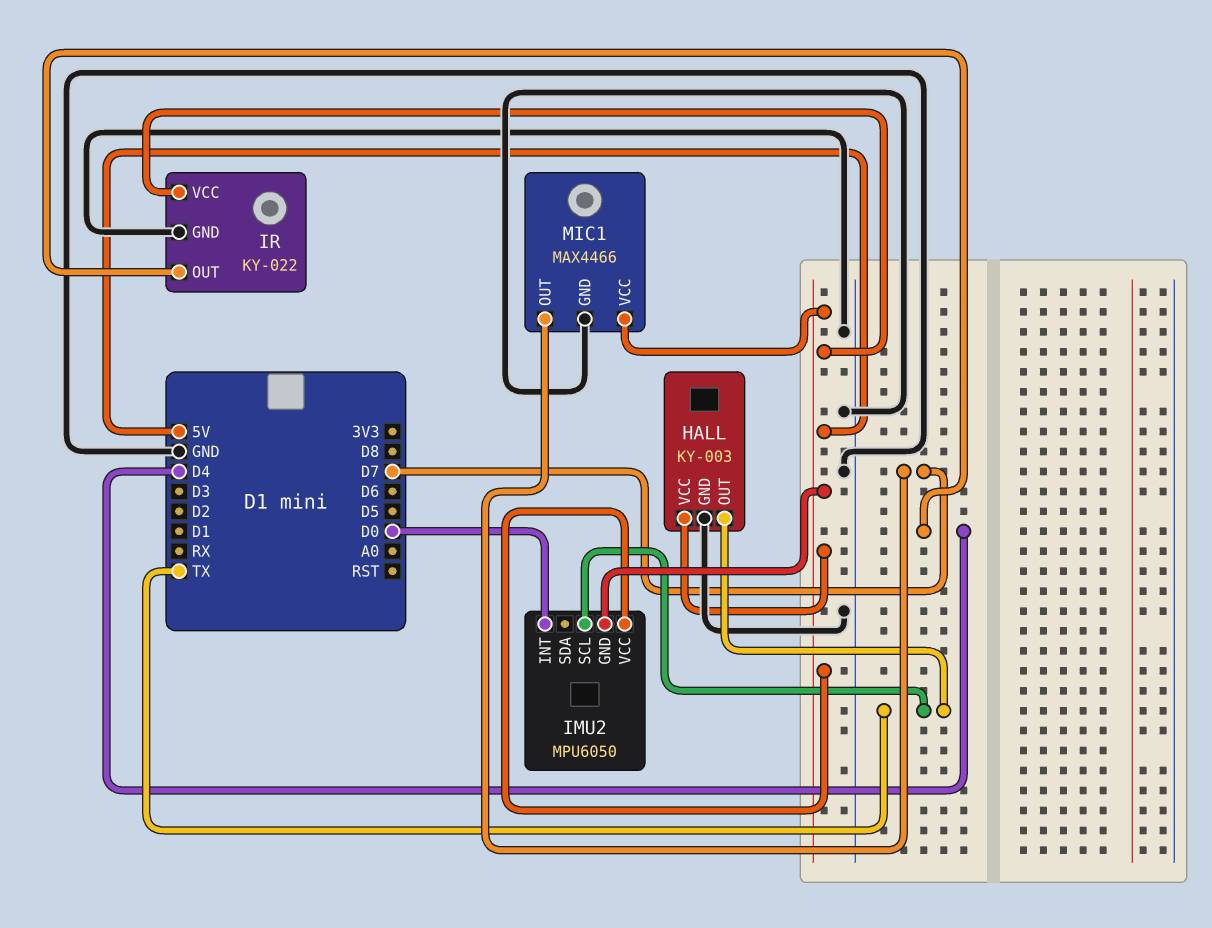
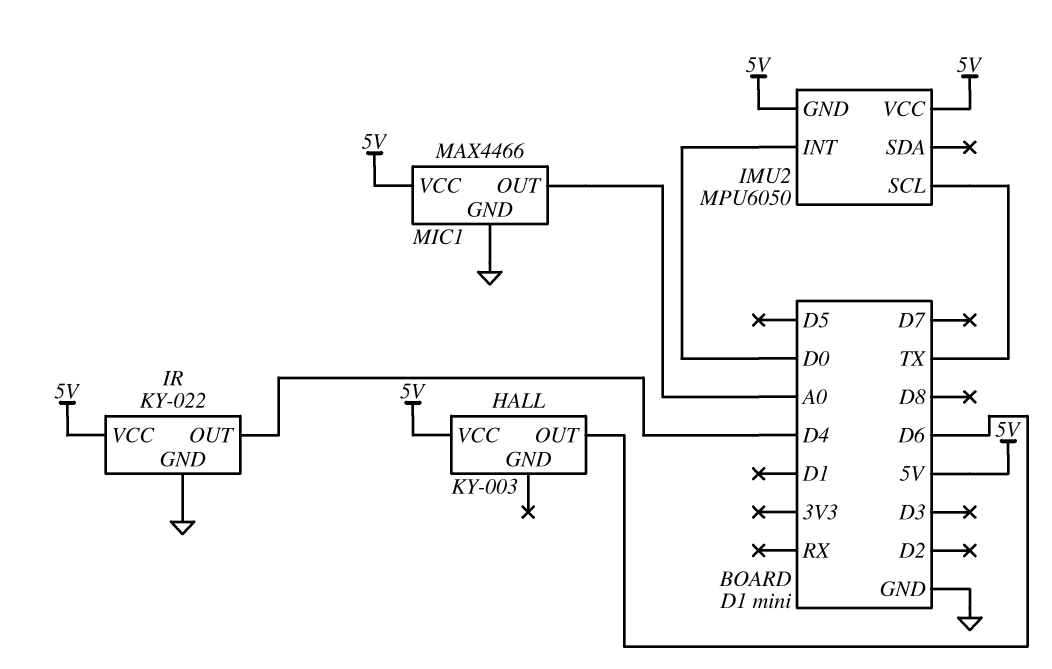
HALL pin GND: GND -> none
HALL pin OUT: TX -> D6
MIC1 pin OUT: D7 -> A0

